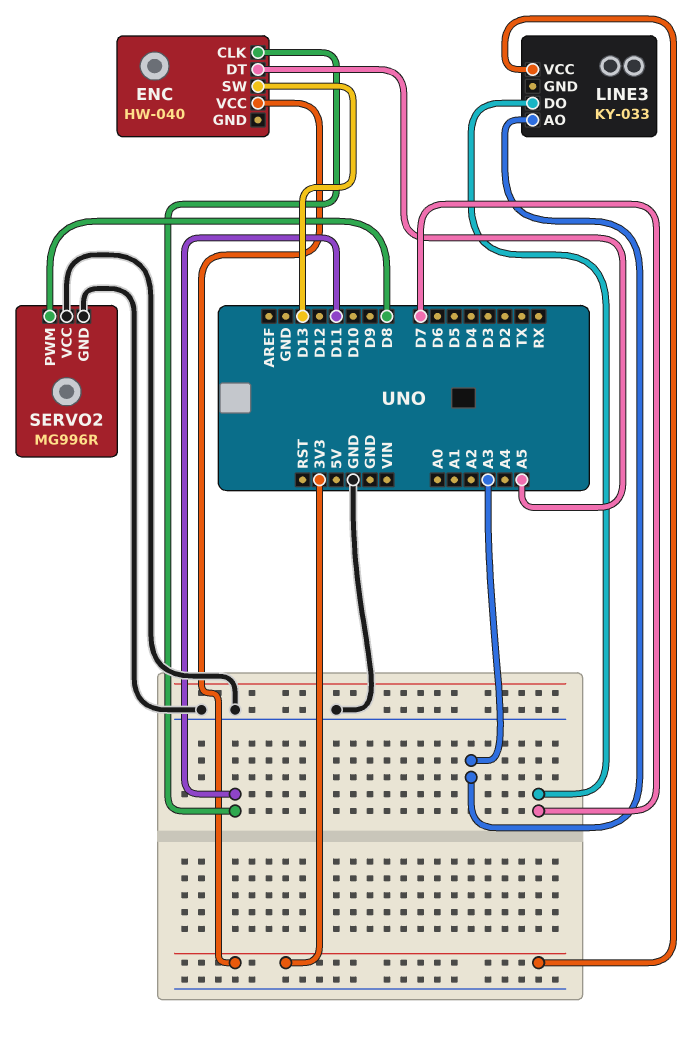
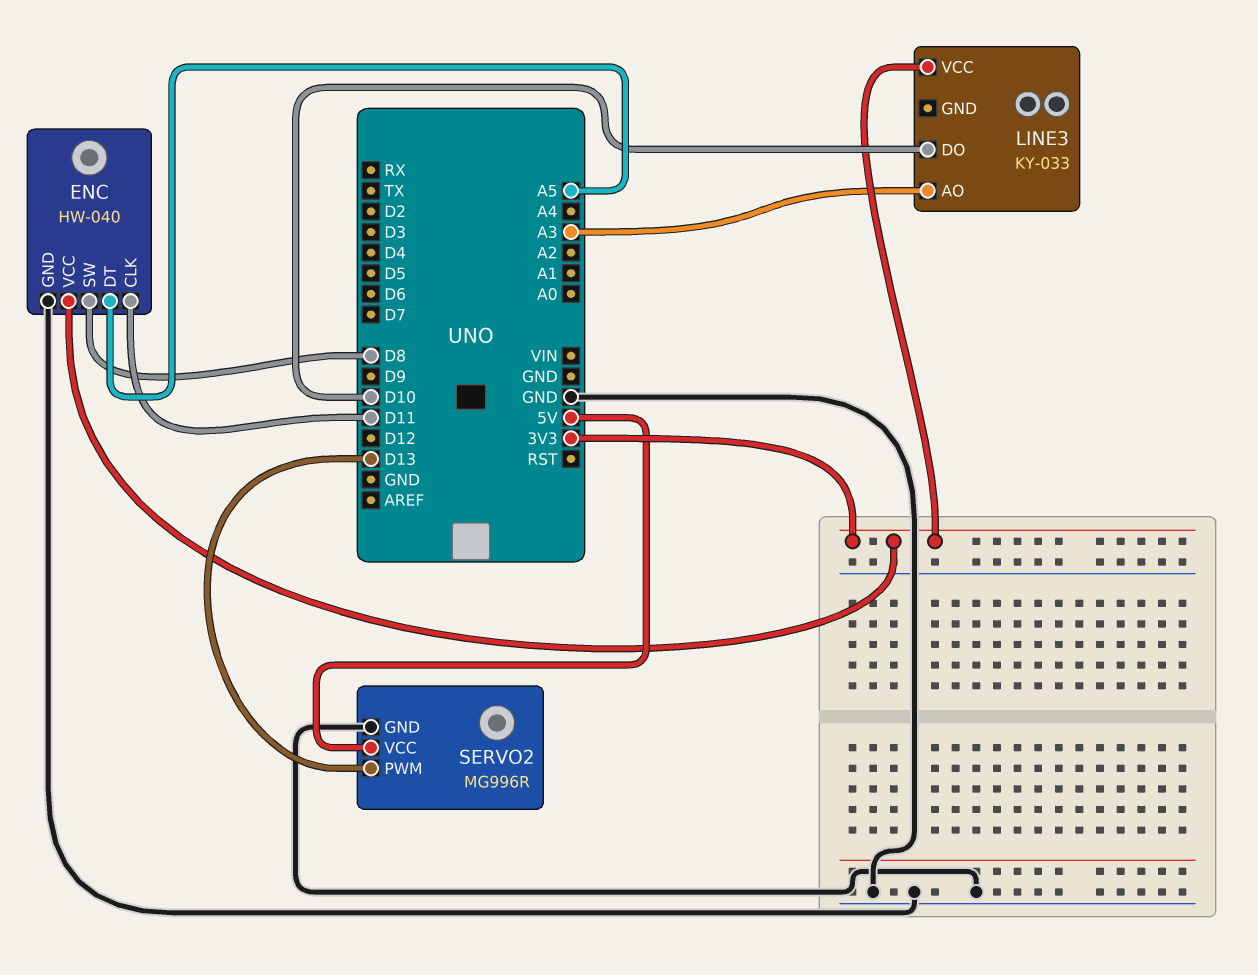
ENC pin GND: none -> GND
ENC pin SW: D13 -> D8
LINE3 pin DO: D7 -> D10
SERVO2 pin PWM: D8 -> D13
SERVO2 pin VCC: GND -> 5V

